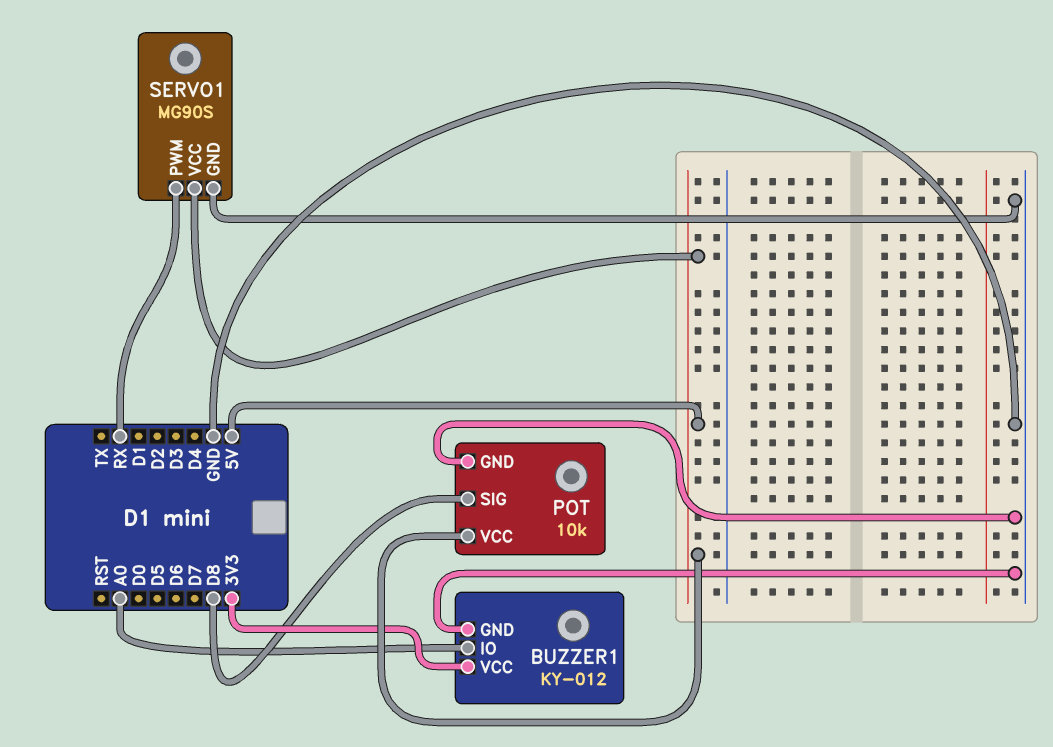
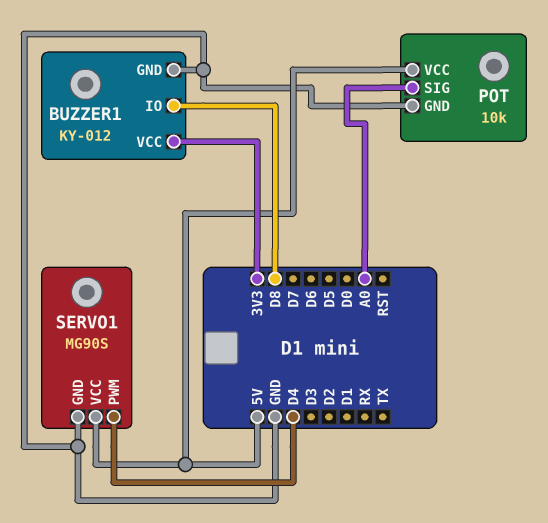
BUZZER1 pin IO: A0 -> D8
POT pin SIG: D8 -> A0
SERVO1 pin PWM: RX -> D4

